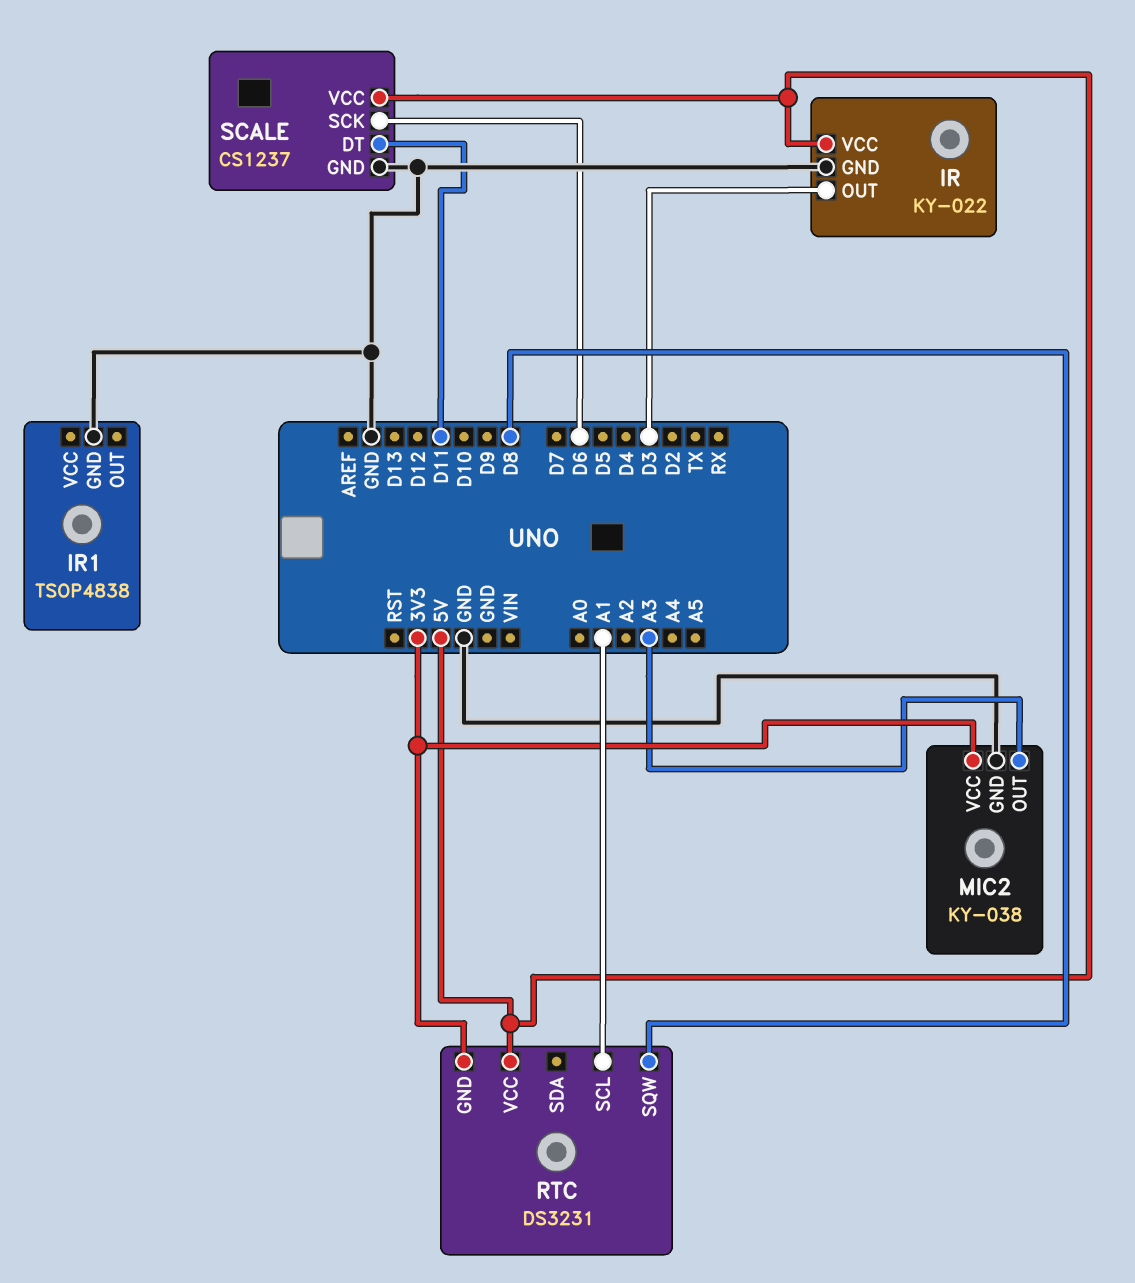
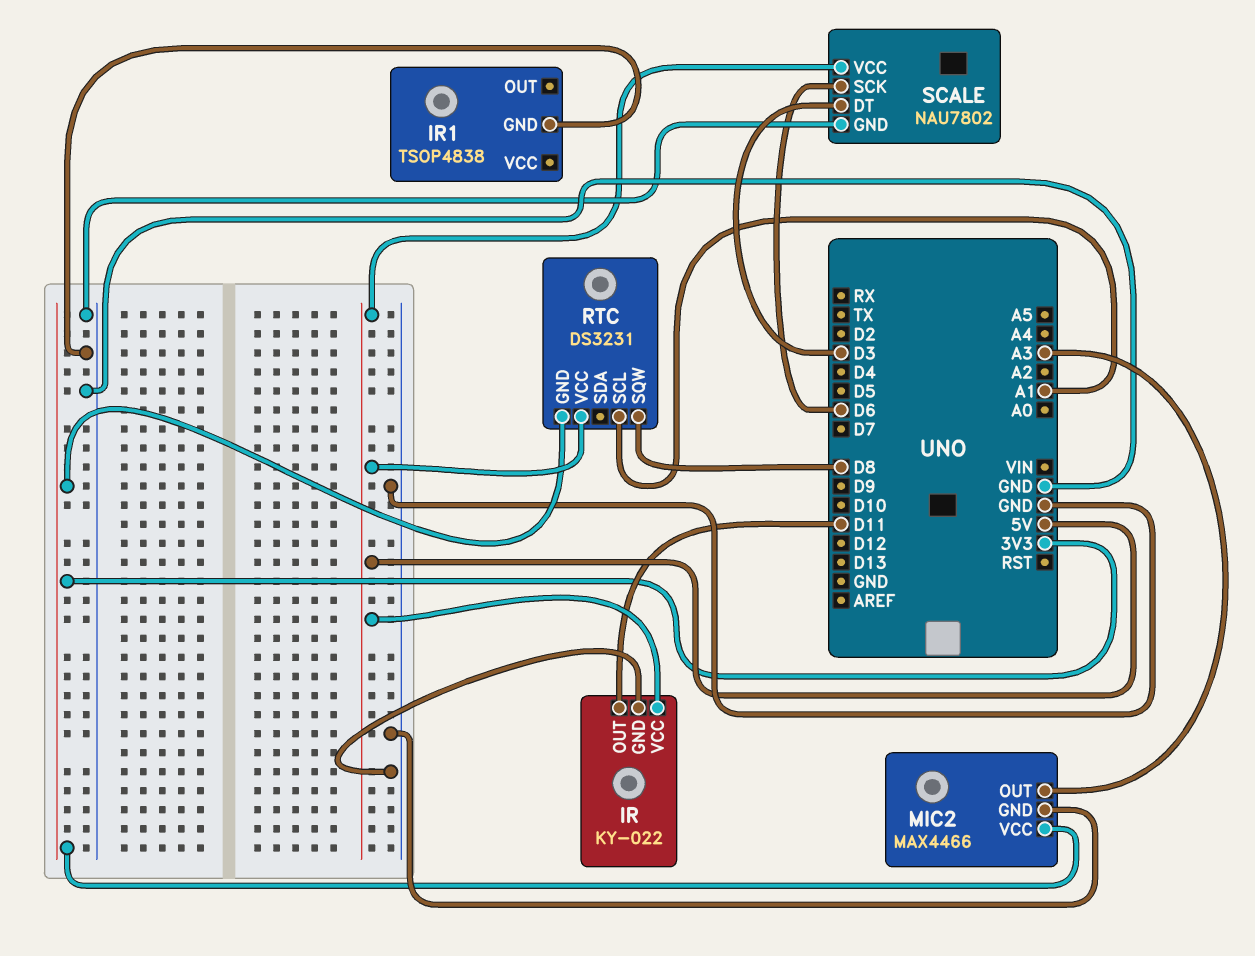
IR pin OUT: D3 -> D11
MIC2: KY-038 -> MAX4466
SCALE: CS1237 -> NAU7802
SCALE pin DT: D11 -> D3

